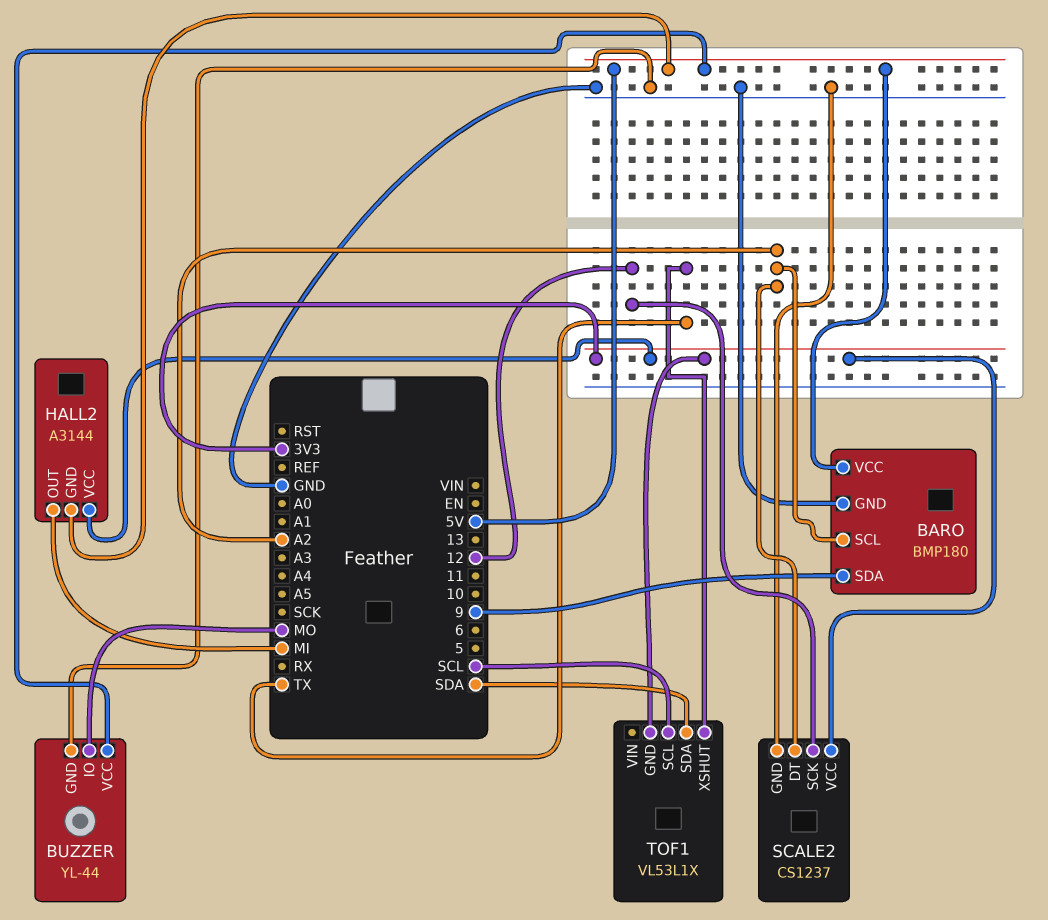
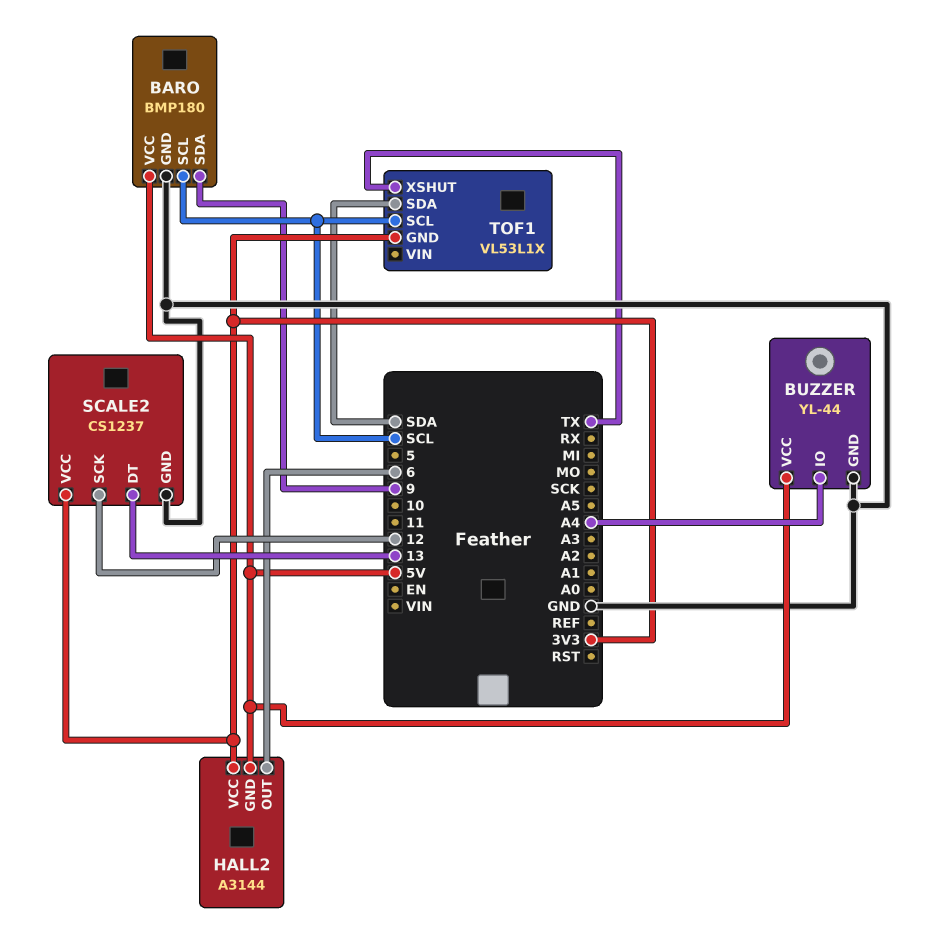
BARO pin SCL: A2 -> SCL
BUZZER pin IO: MO -> A4
HALL2 pin OUT: MI -> 6
SCALE2 pin DT: A2 -> 13

